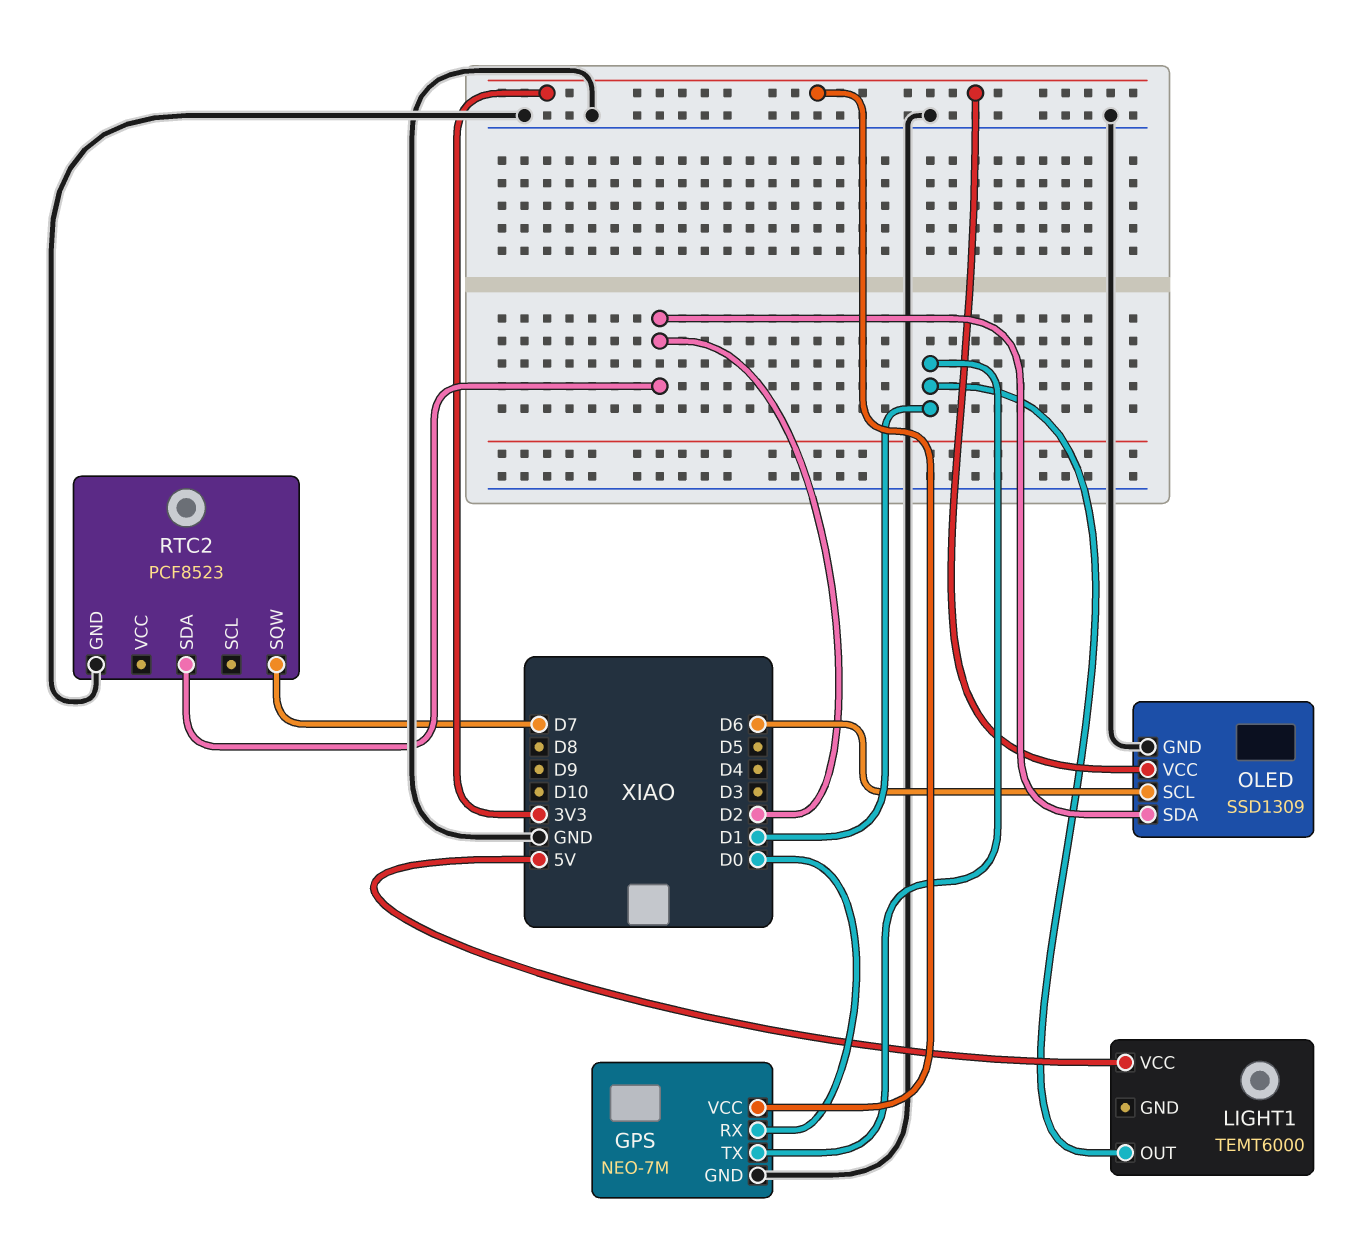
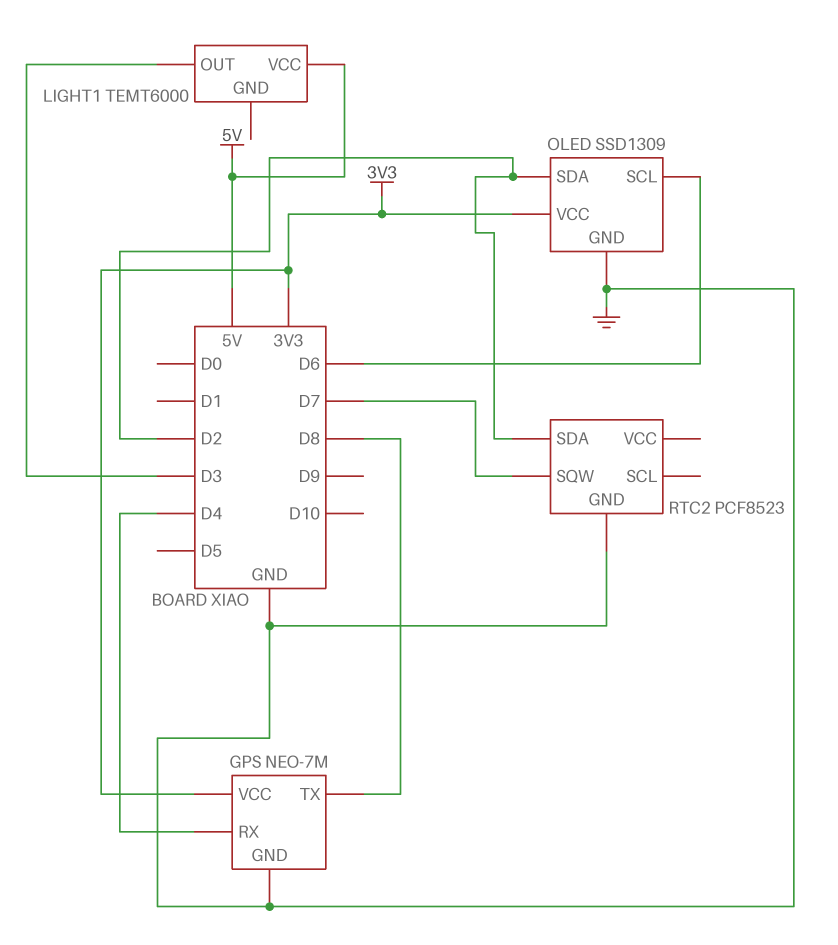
GPS pin RX: D0 -> D4
GPS pin TX: D1 -> D8
LIGHT1 pin OUT: D1 -> D3

